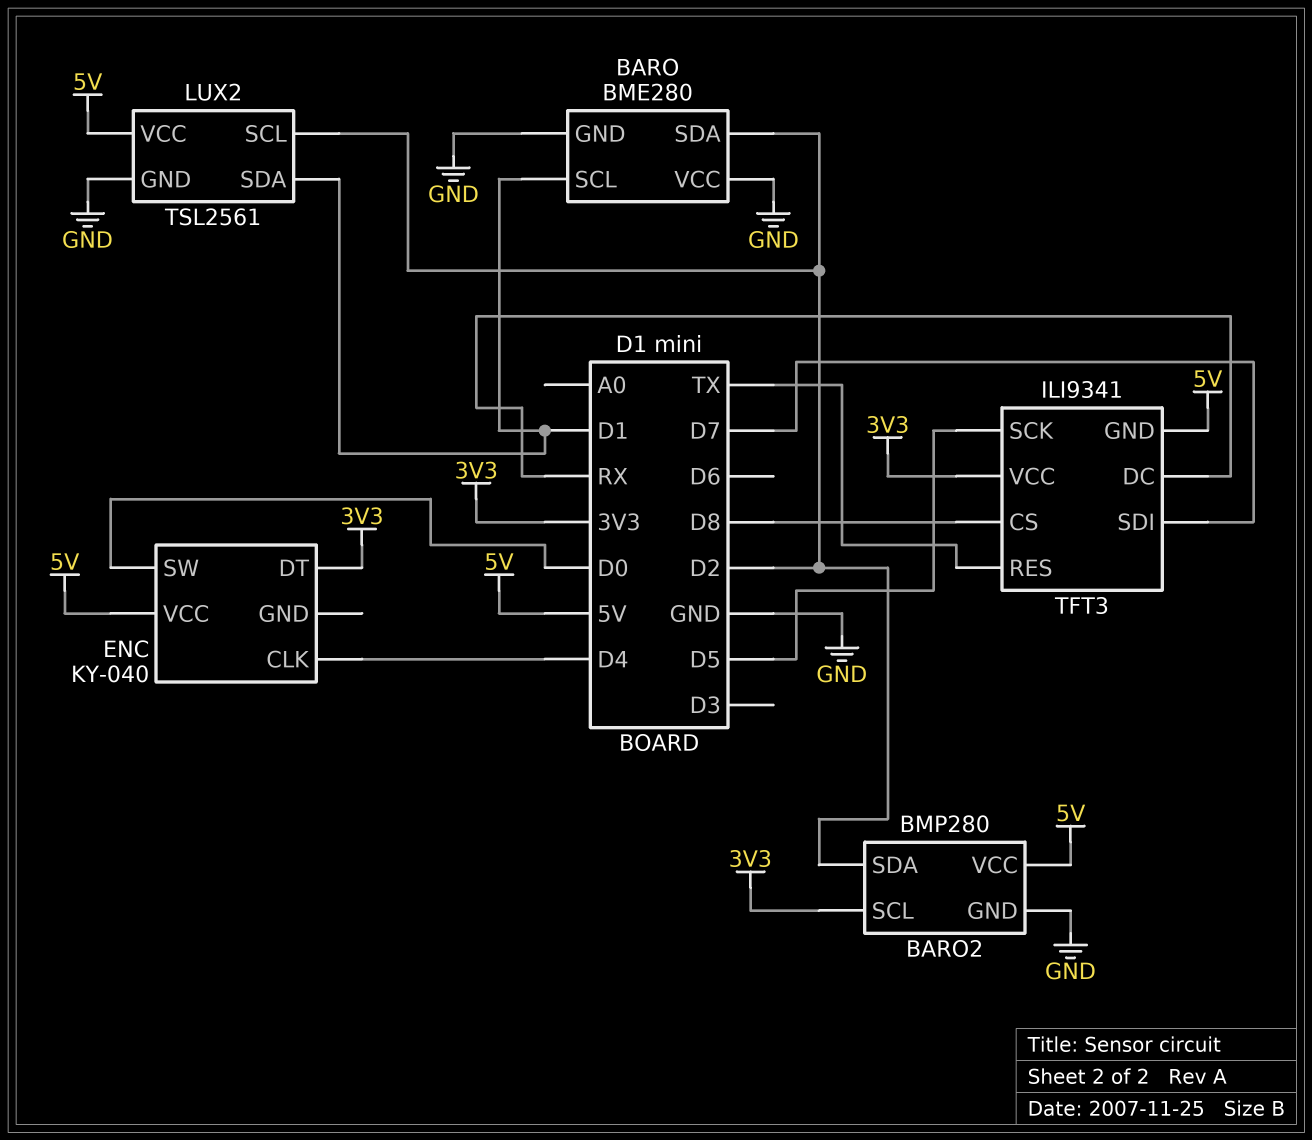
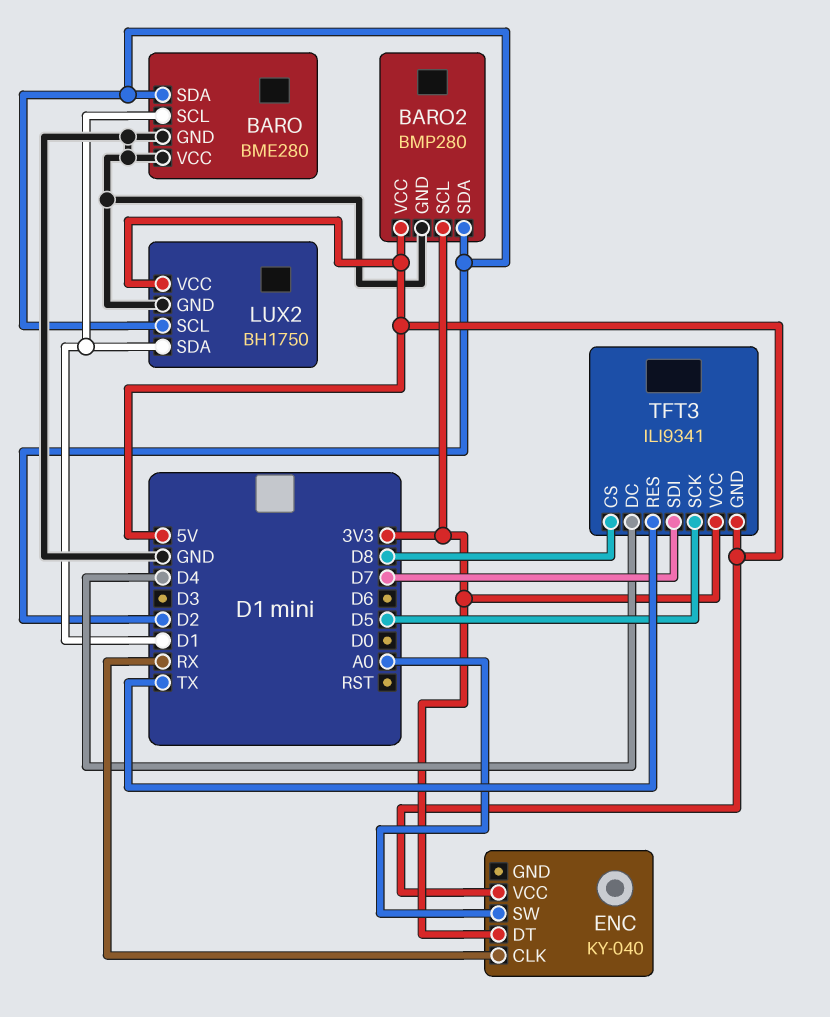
ENC pin CLK: D4 -> RX
ENC pin SW: D0 -> A0
LUX2: TSL2561 -> BH1750
TFT3 pin DC: RX -> D4

